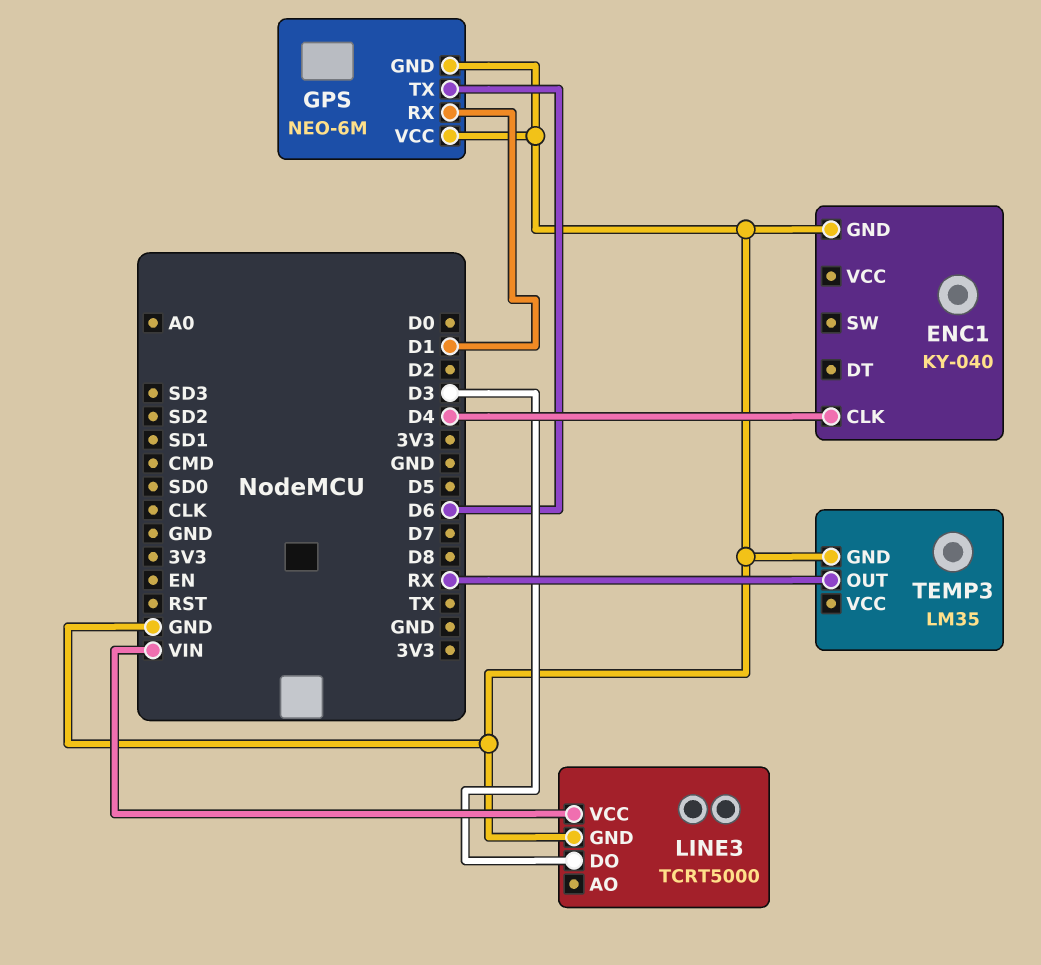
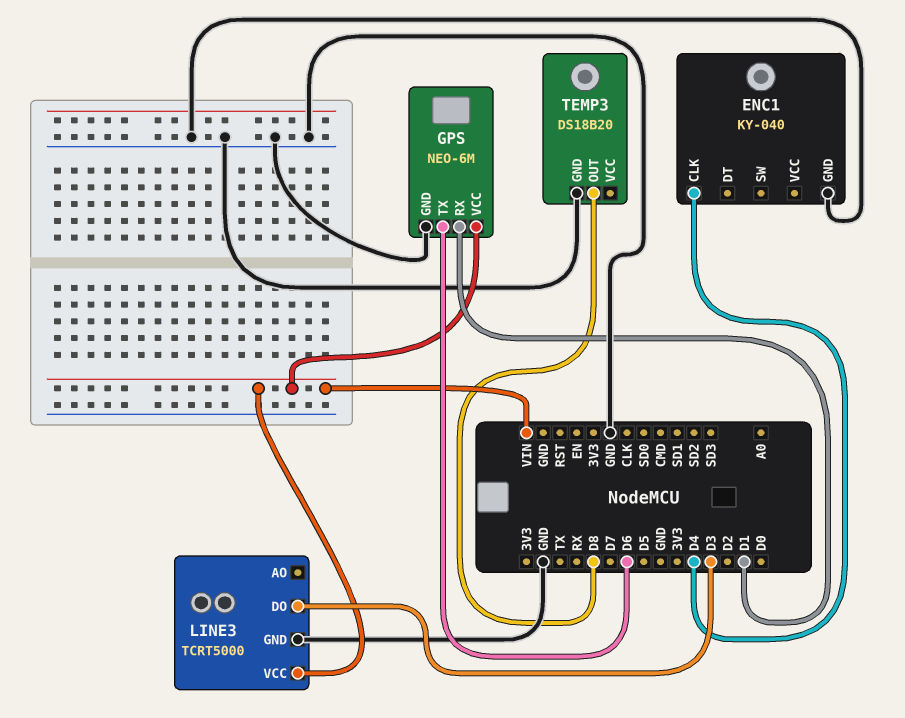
GPS pin VCC: GND -> VIN
TEMP3: LM35 -> DS18B20
TEMP3 pin OUT: RX -> D8

